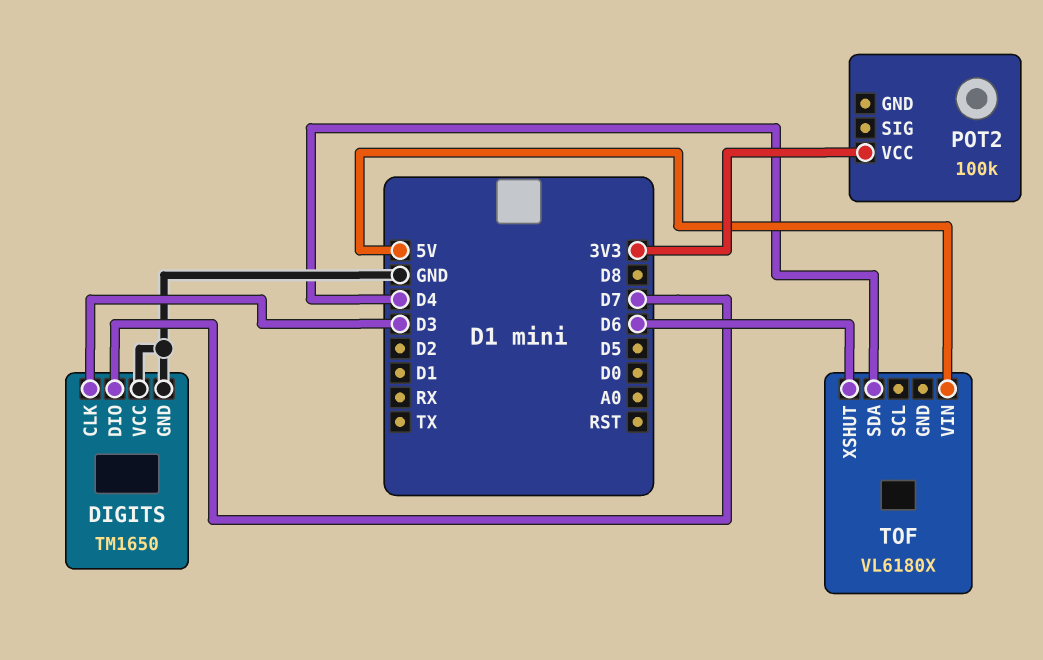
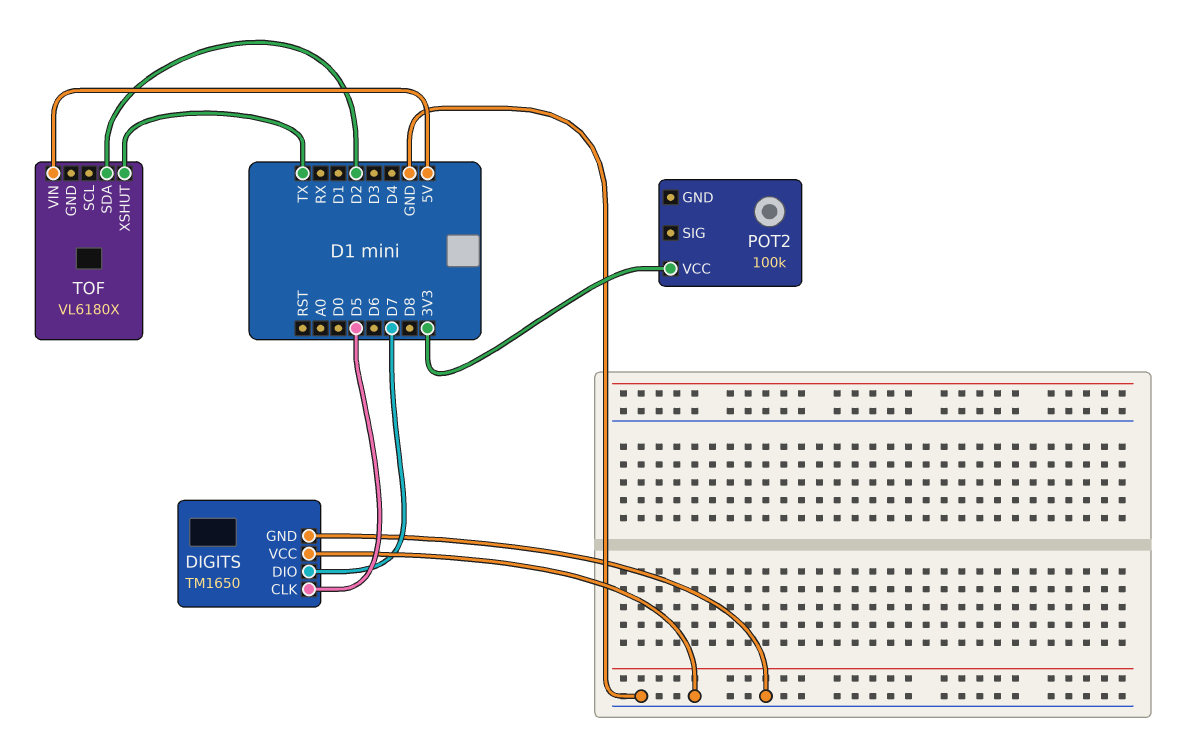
DIGITS pin CLK: D3 -> D5
TOF pin SDA: D4 -> D2
TOF pin XSHUT: D6 -> TX

